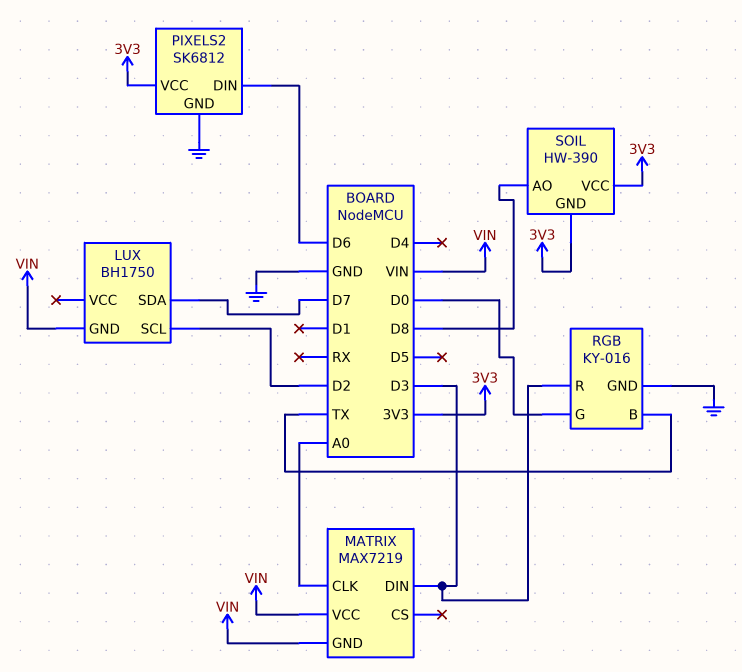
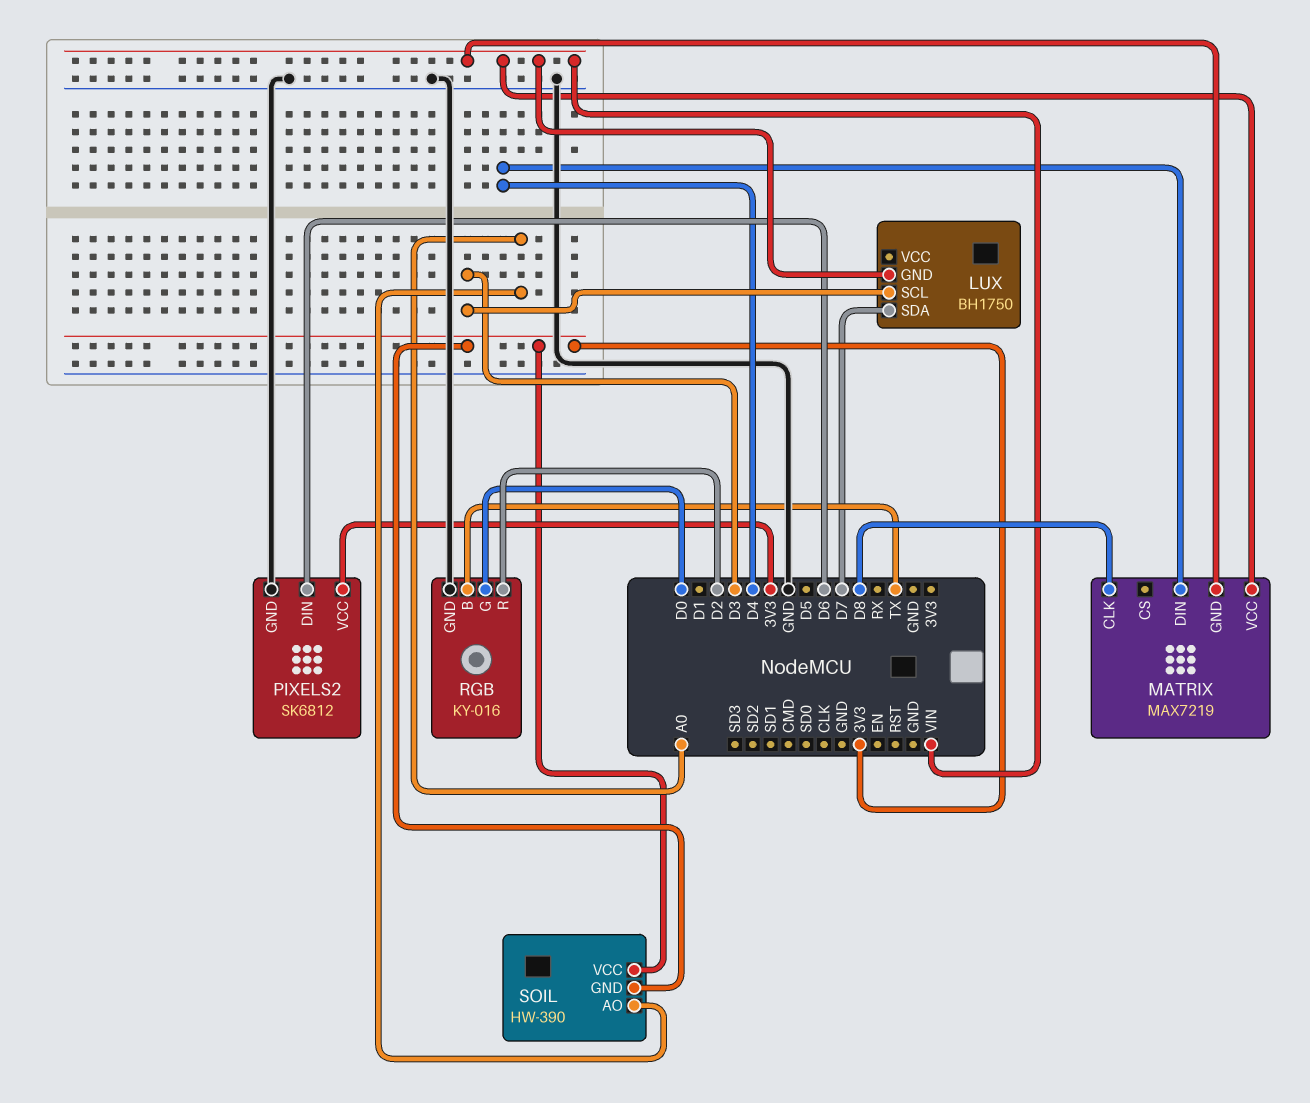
LUX pin SCL: D2 -> D3
MATRIX pin CLK: A0 -> D8
MATRIX pin DIN: D3 -> D4
RGB pin R: D3 -> D2
SOIL pin AO: D8 -> A0

